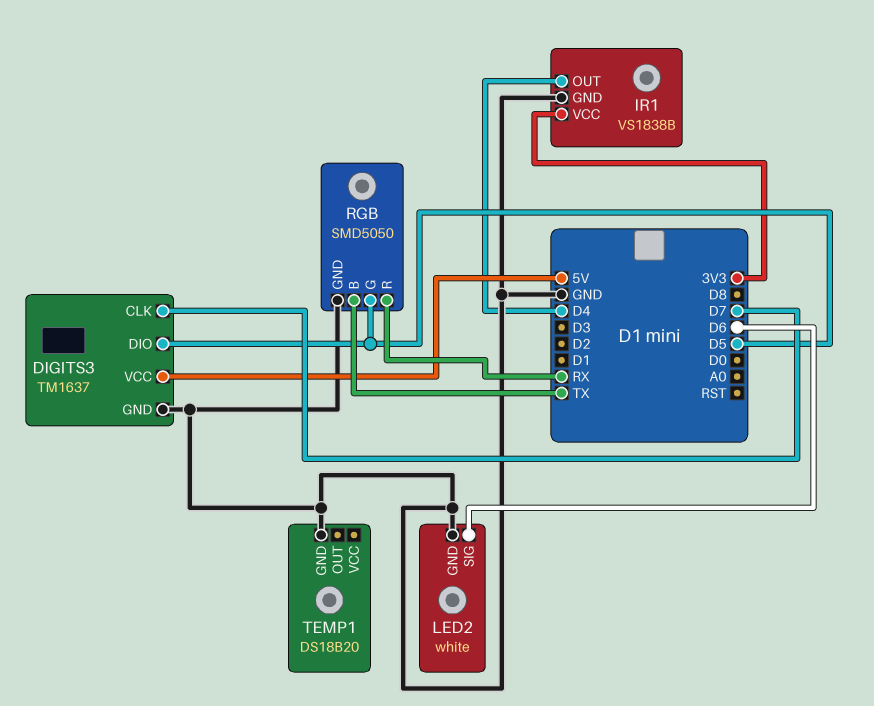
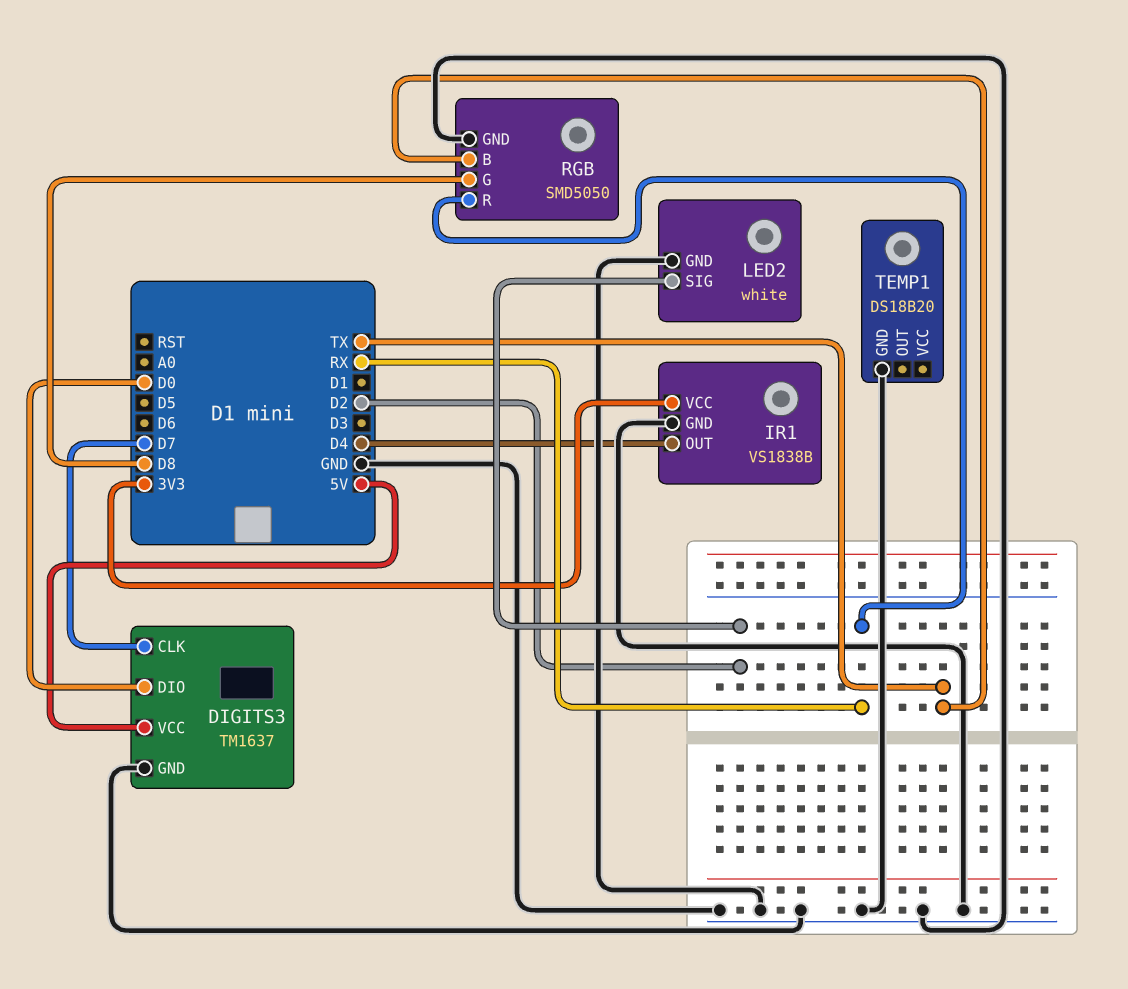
DIGITS3 pin DIO: D5 -> D0
LED2 pin SIG: D6 -> D2
RGB pin G: D5 -> D8

